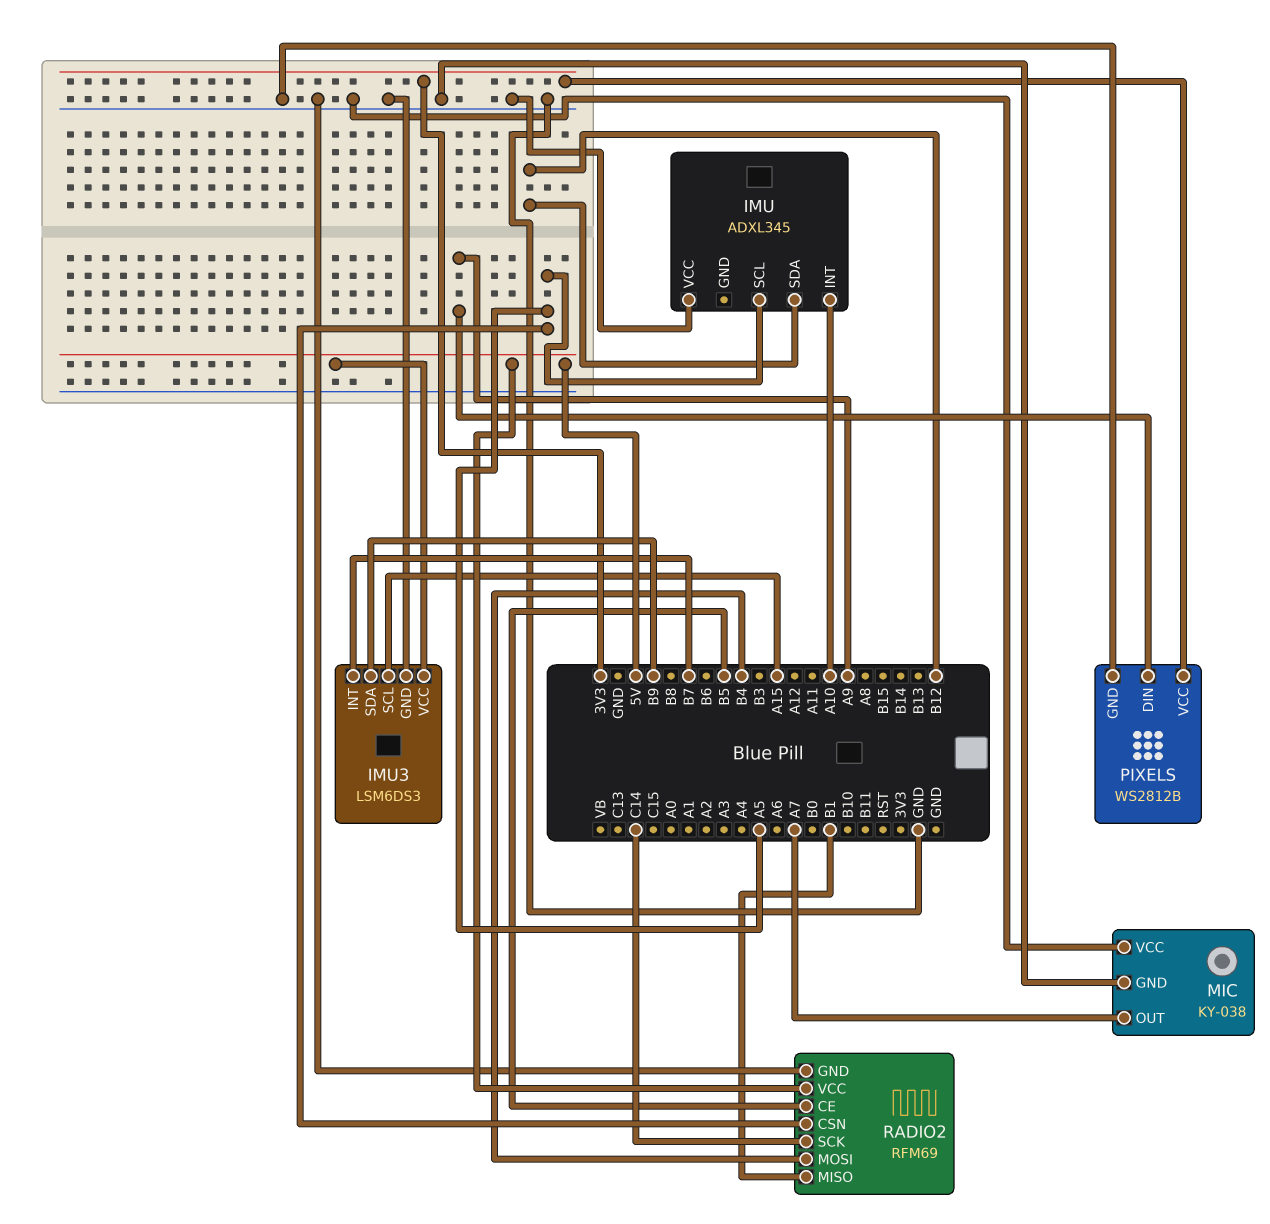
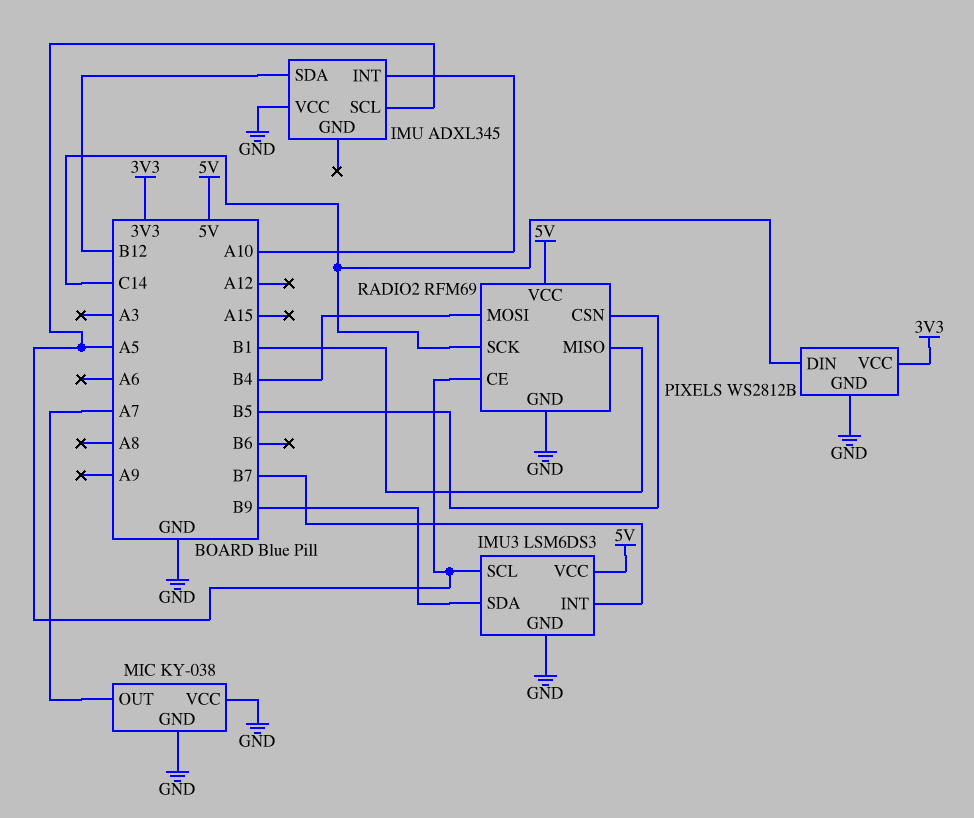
IMU3 pin SCL: A15 -> A5
PIXELS pin DIN: A9 -> C14
RADIO2 pin CE: B5 -> A5
RADIO2 pin CSN: A5 -> B5

